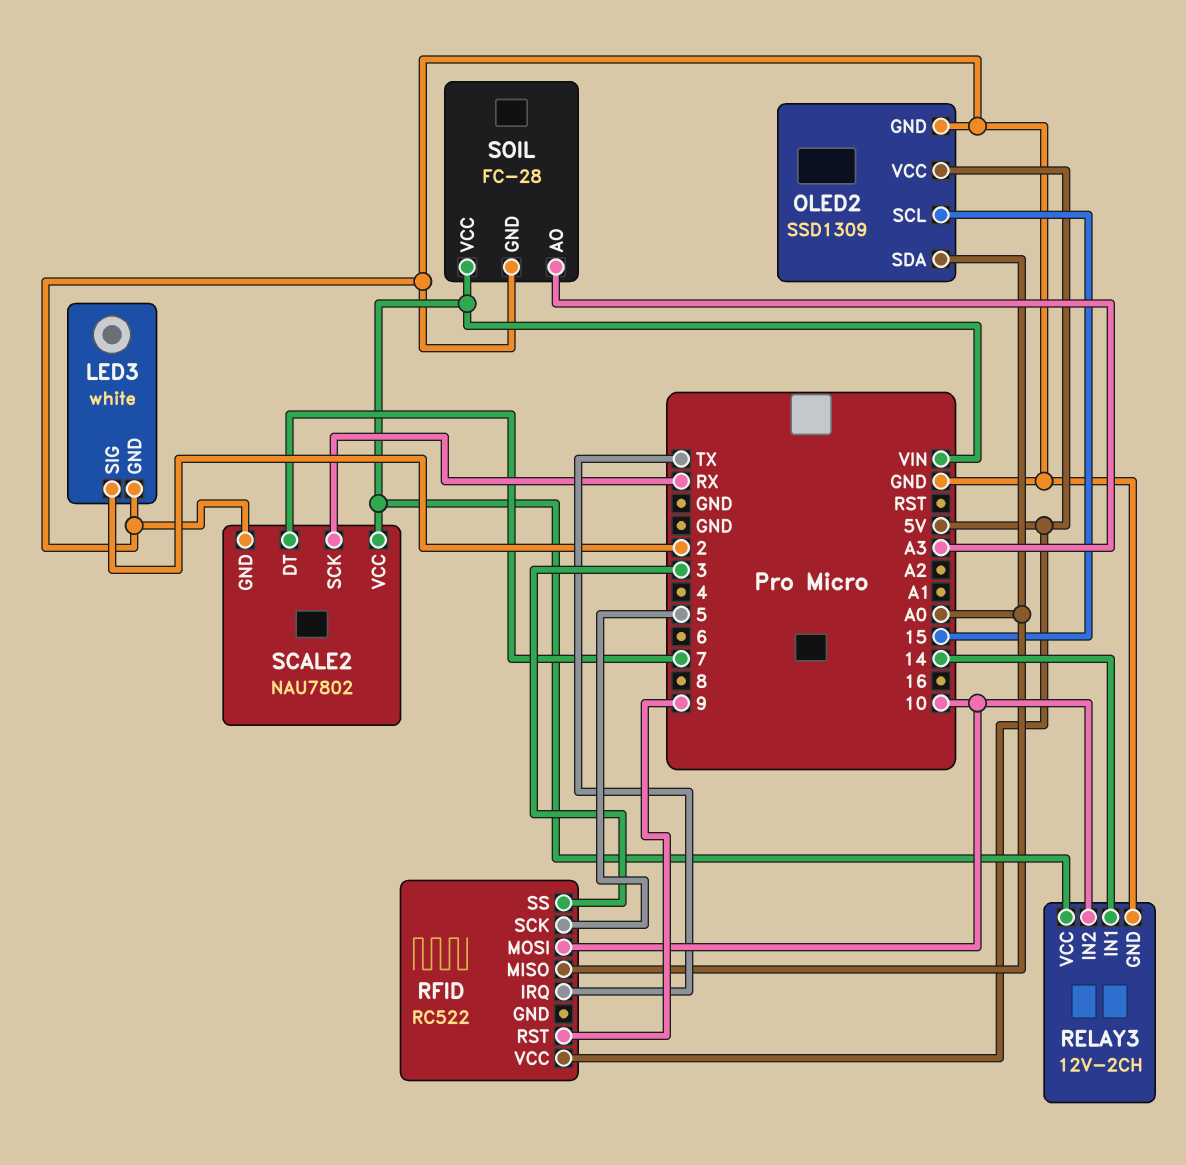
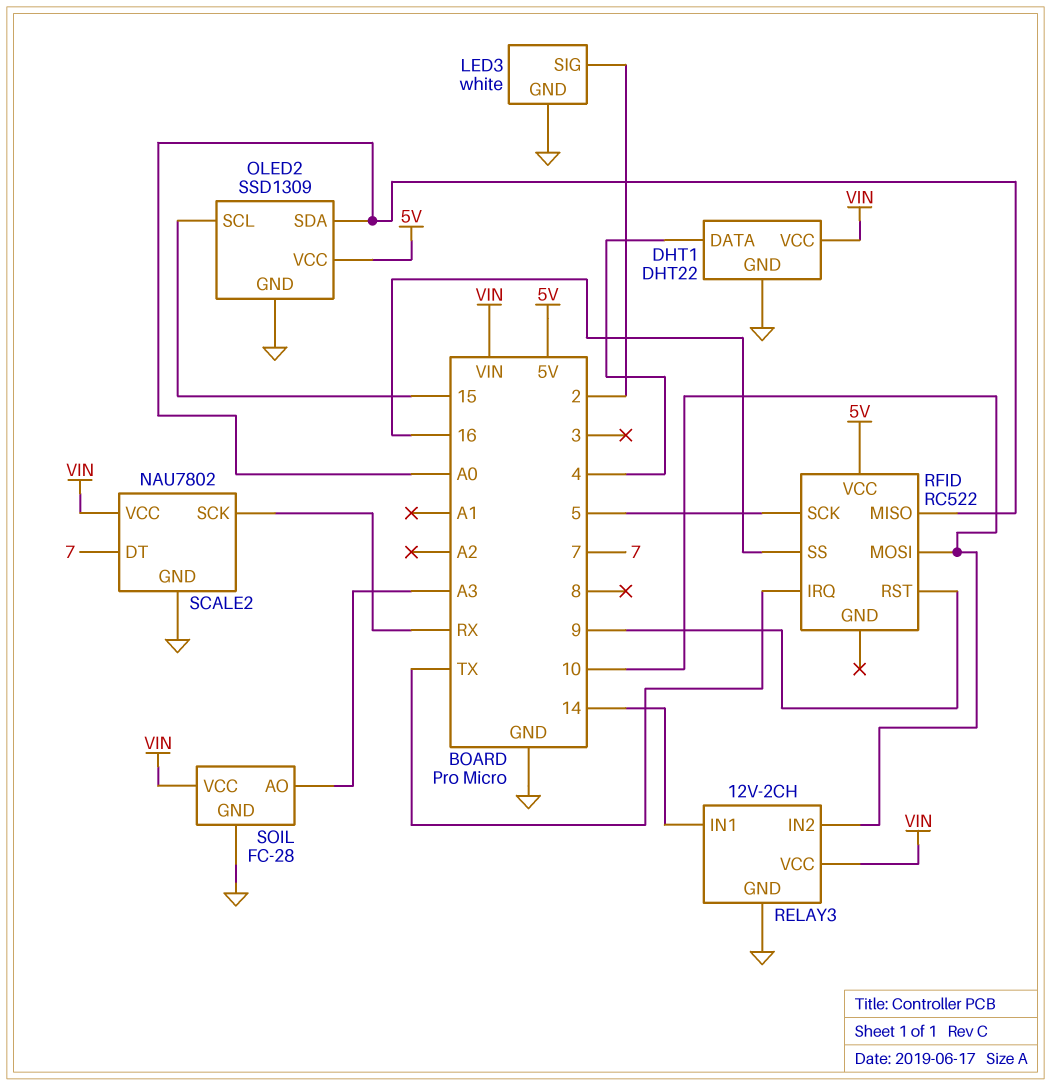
DHT1: none -> DHT22
DHT1 pin DATA: none -> 4
DHT1 pin GND: none -> GND
DHT1 pin VCC: none -> VIN
RFID pin SS: 3 -> 16

